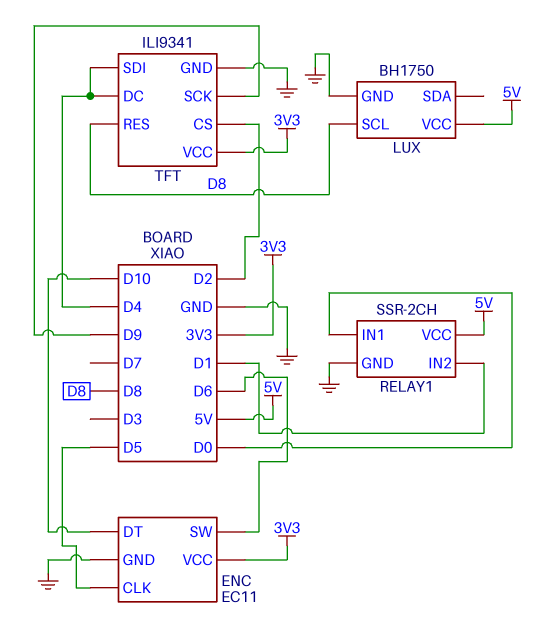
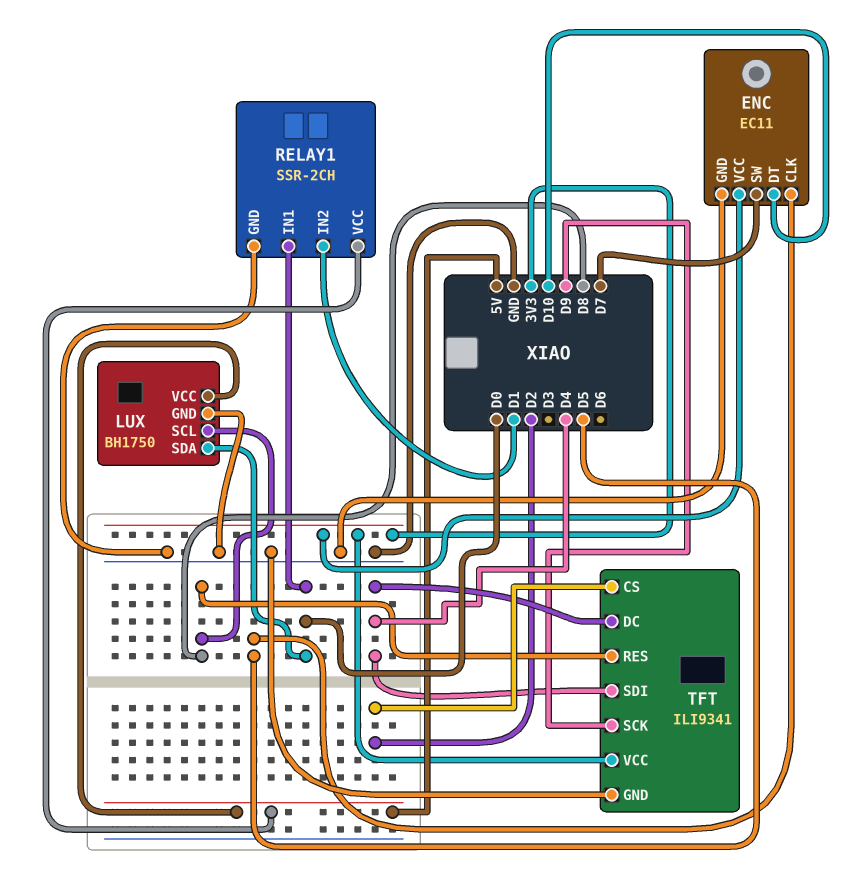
ENC pin SW: D6 -> D7
LUX pin SDA: none -> D0

